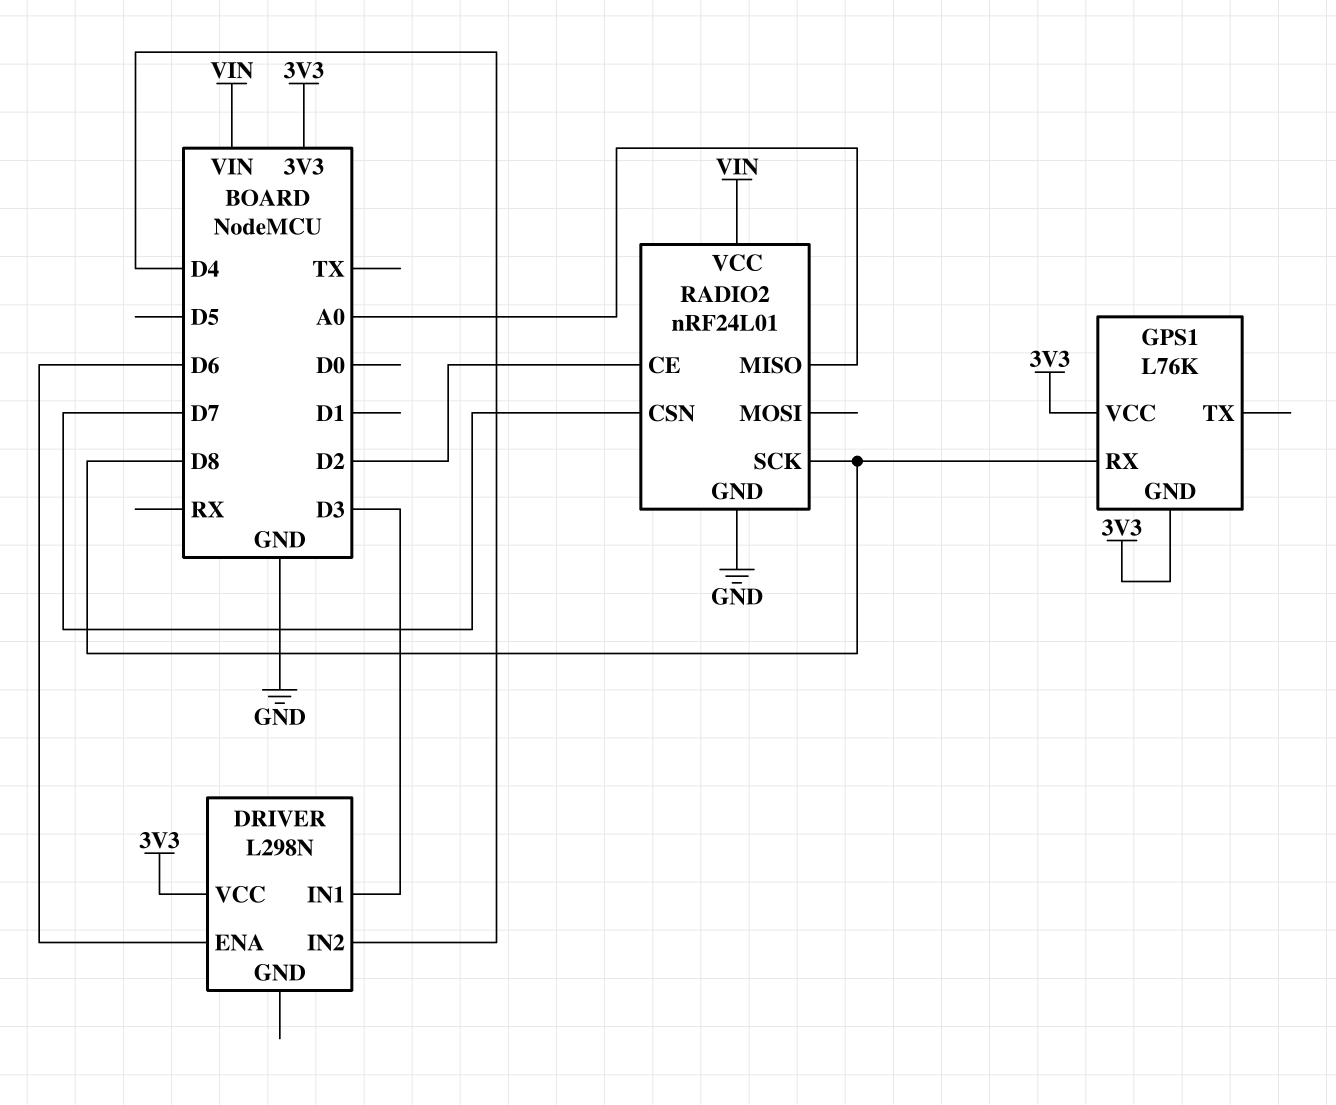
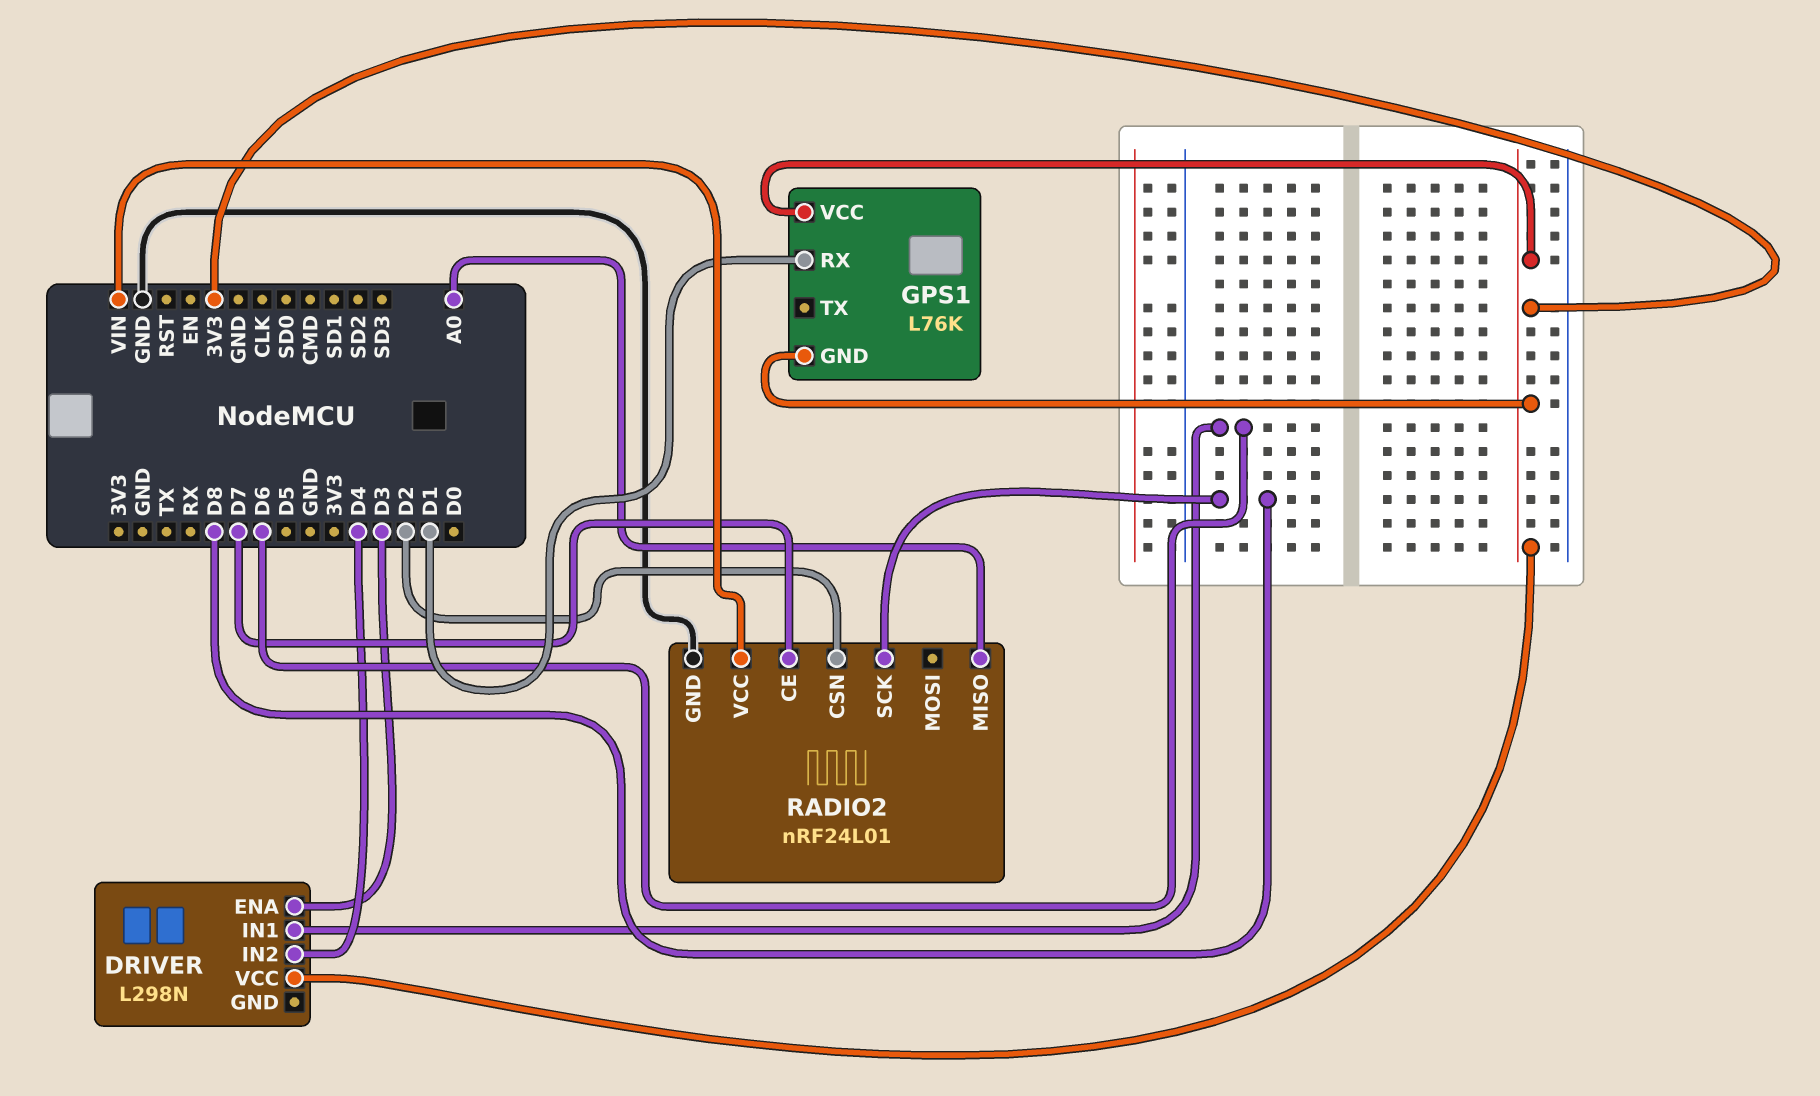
DRIVER pin ENA: D6 -> D3
DRIVER pin IN1: D3 -> D6
GPS1 pin RX: D8 -> D1
RADIO2 pin CE: D2 -> D7
RADIO2 pin CSN: D7 -> D2

